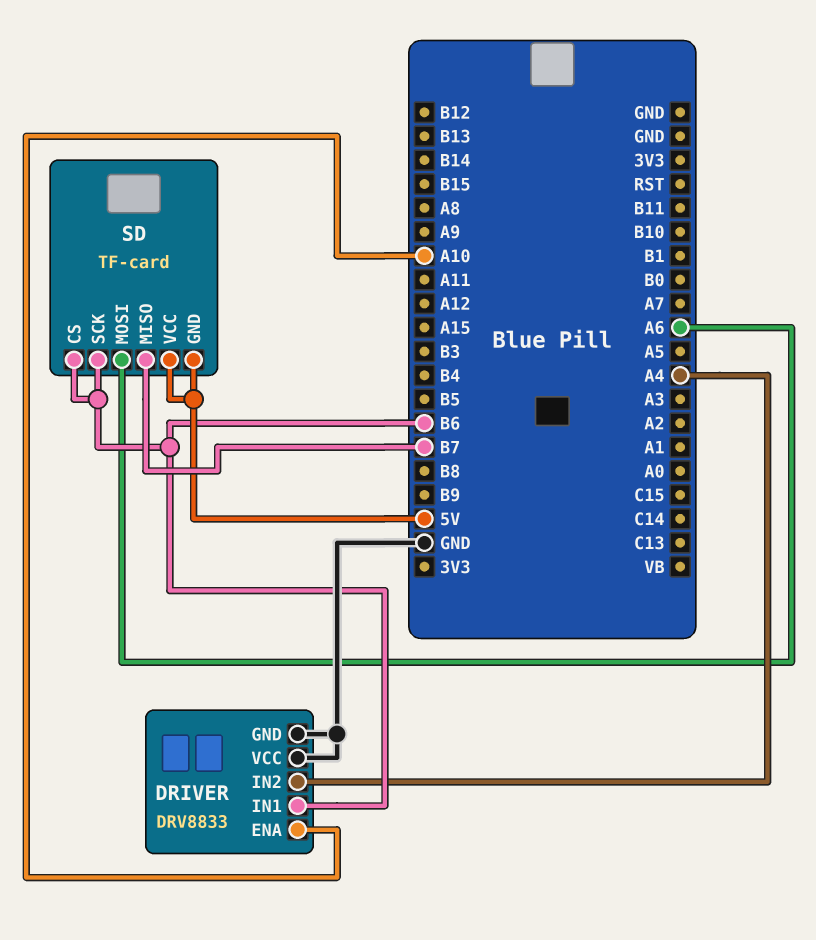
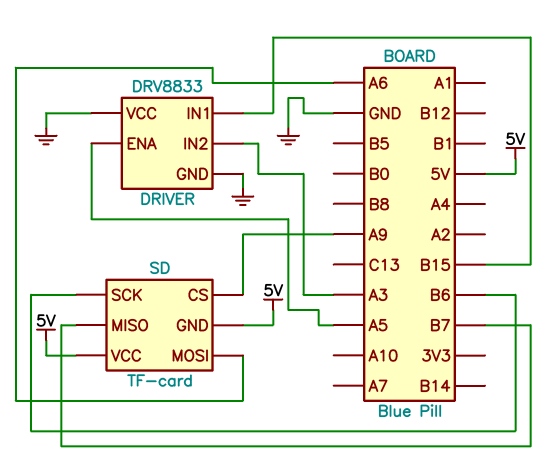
DRIVER pin ENA: A10 -> A5
DRIVER pin IN1: B6 -> B15
DRIVER pin IN2: A4 -> A3
SD pin CS: B6 -> A9

